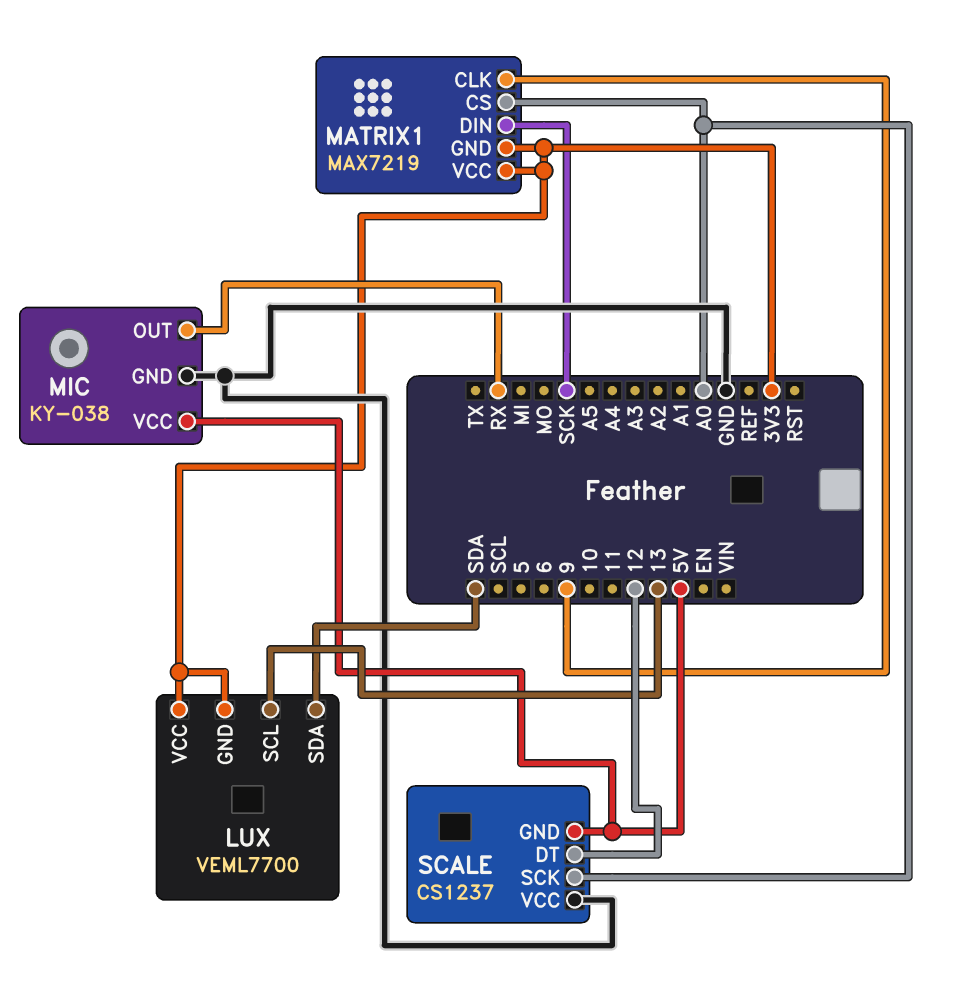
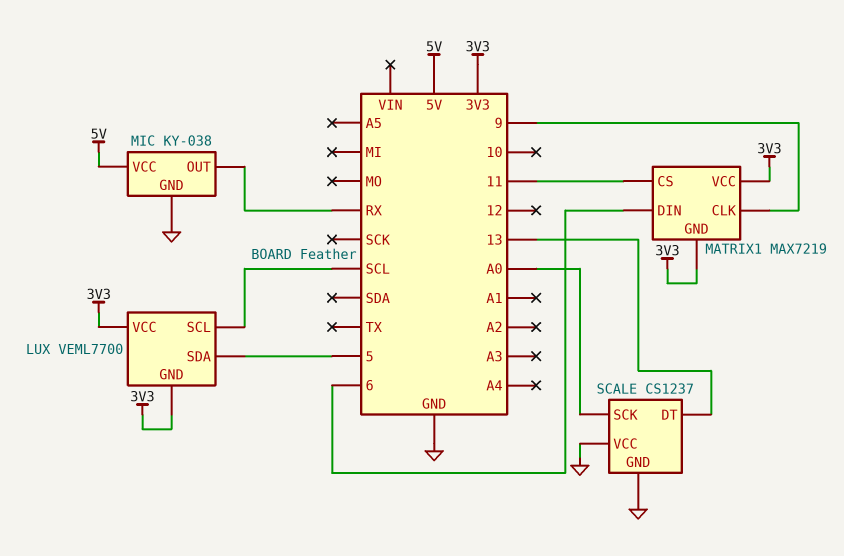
LUX pin SCL: 13 -> SCL
LUX pin SDA: SDA -> 5
MATRIX1 pin CS: A0 -> 11
MATRIX1 pin DIN: SCK -> 6
SCALE pin DT: 12 -> 13
SCALE pin GND: 5V -> GND

